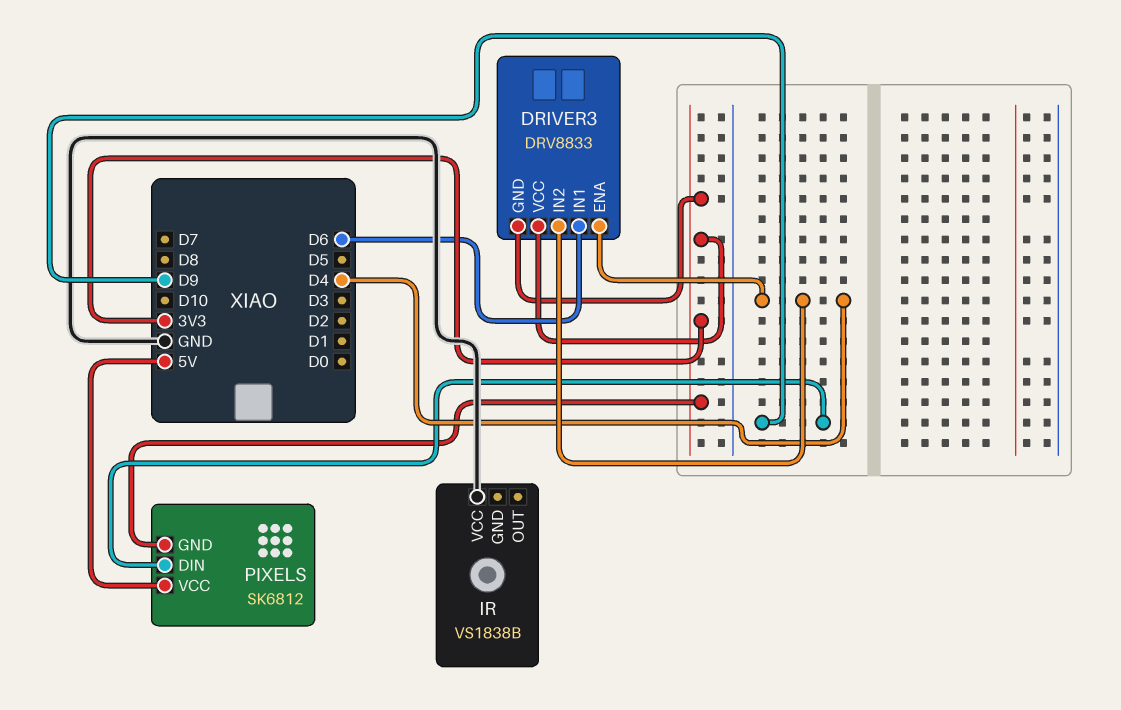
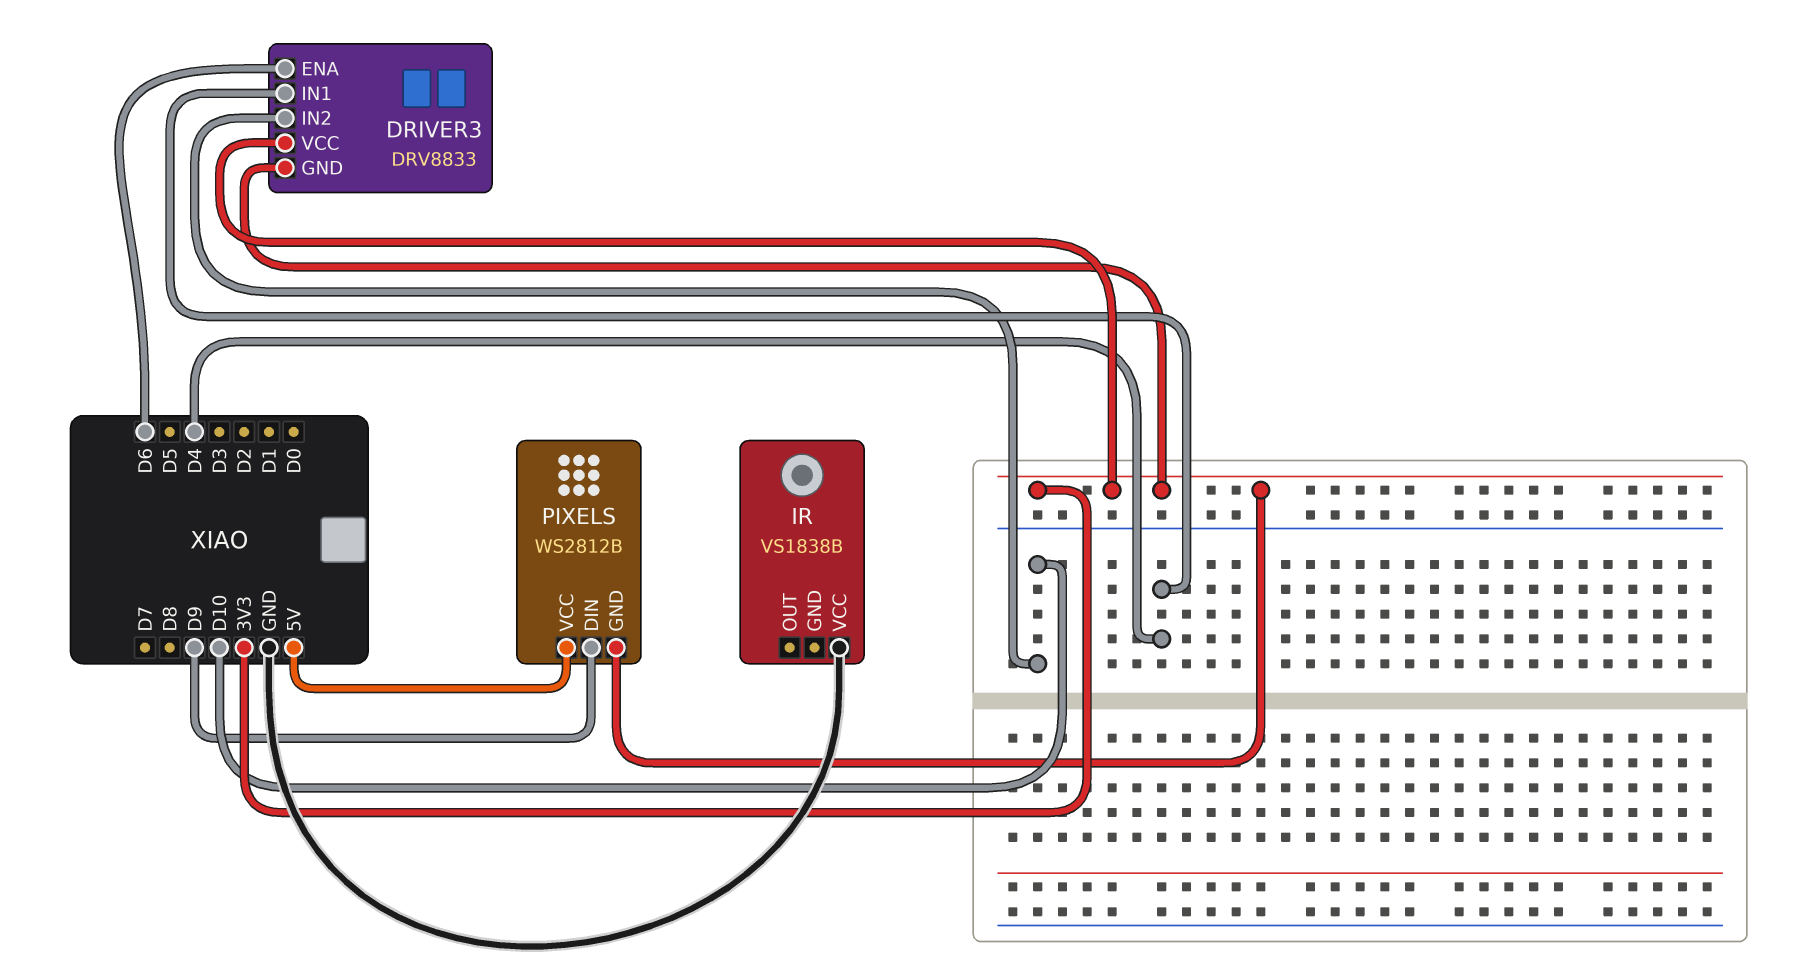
DRIVER3 pin ENA: D4 -> D6
DRIVER3 pin IN1: D6 -> D4
DRIVER3 pin IN2: D4 -> D10
PIXELS: SK6812 -> WS2812B

